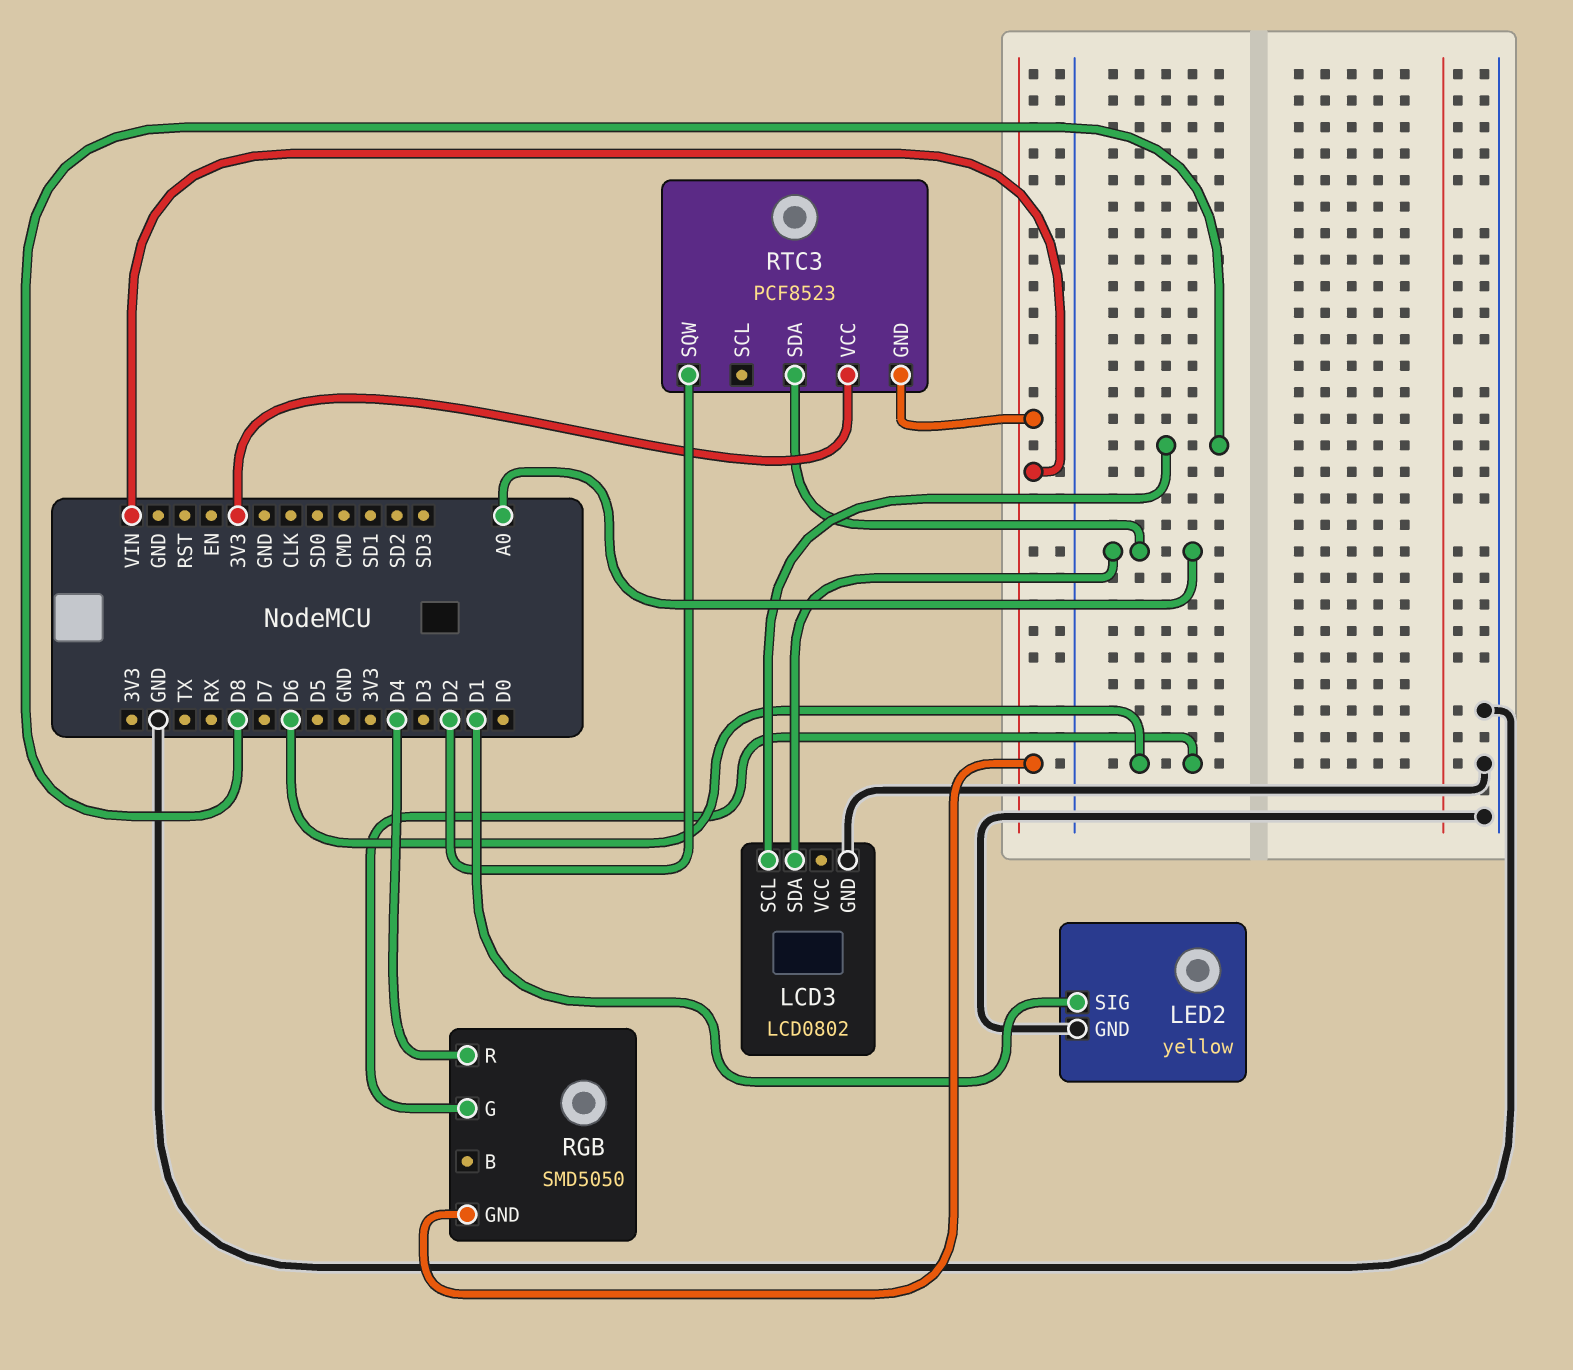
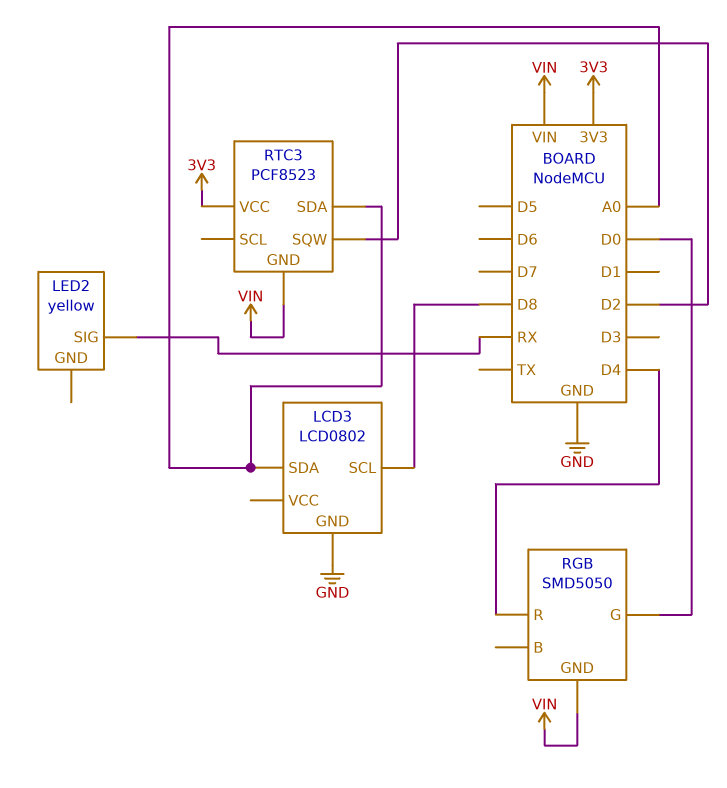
LED2 pin GND: GND -> none
LED2 pin SIG: D1 -> RX
RGB pin G: D6 -> D0

